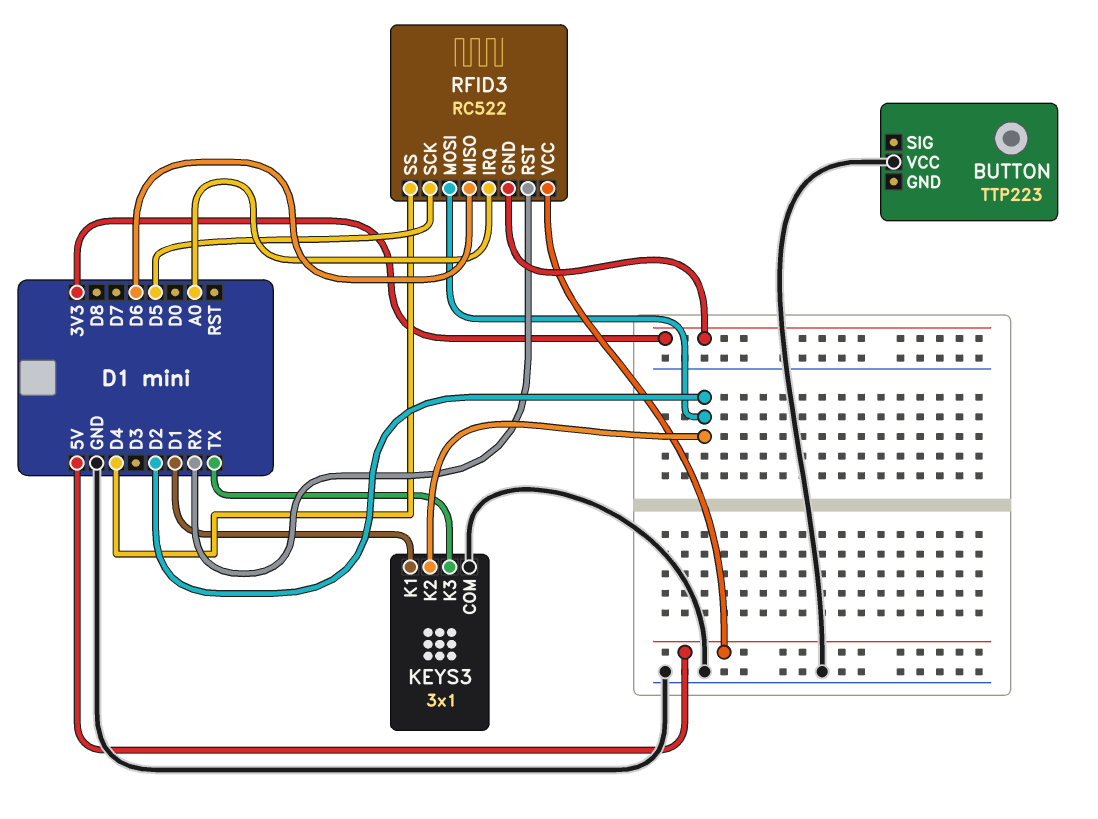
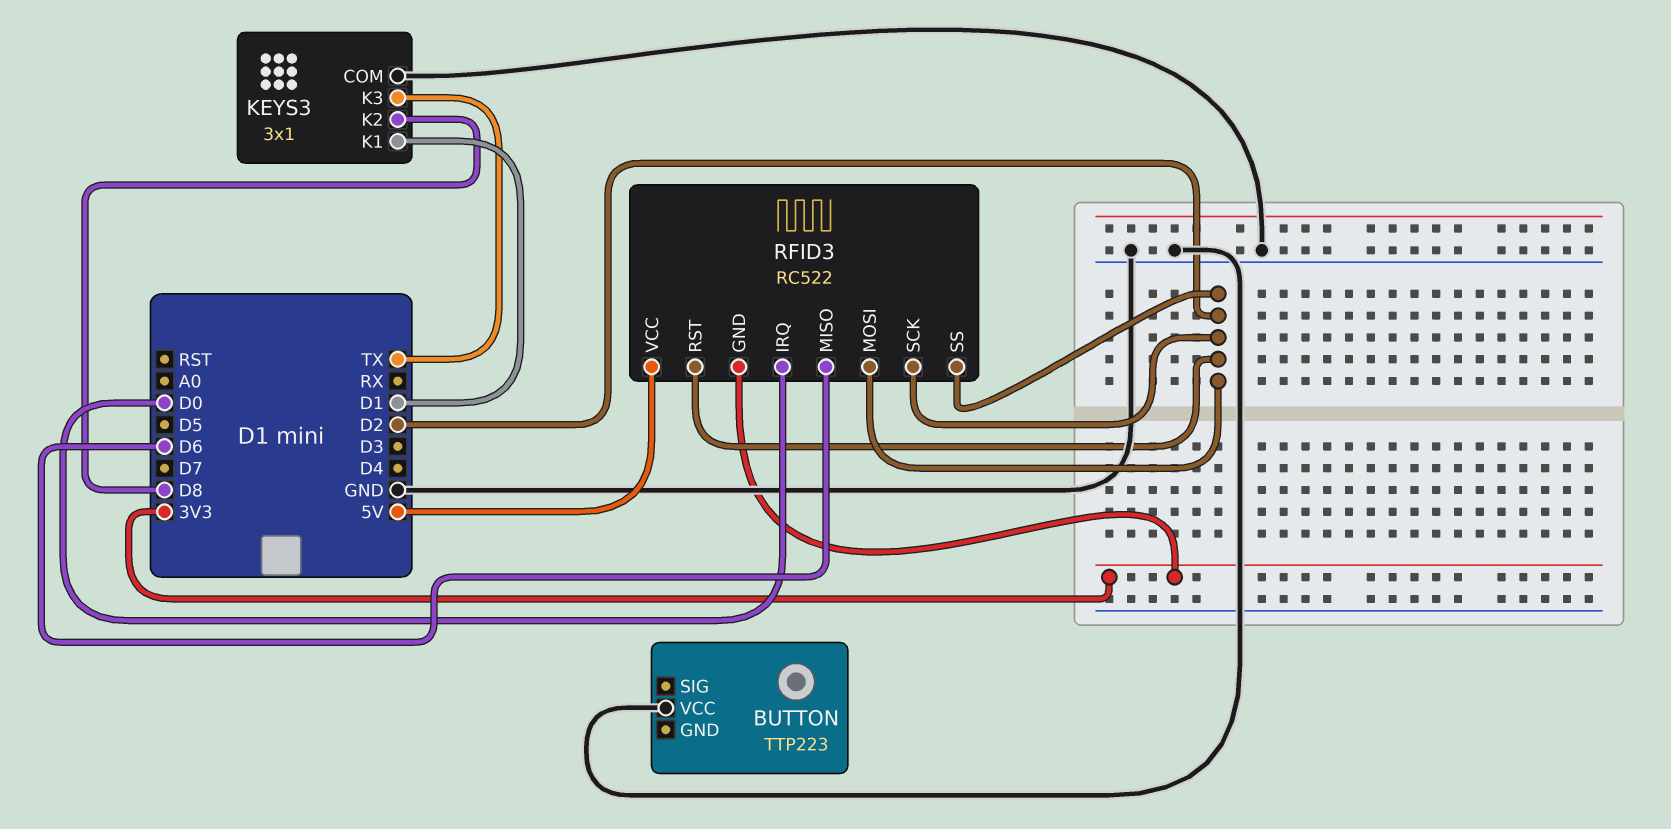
KEYS3 pin K2: D2 -> D8
RFID3 pin IRQ: A0 -> D0
RFID3 pin RST: RX -> D2
RFID3 pin SCK: D5 -> D2
RFID3 pin SS: D4 -> D2

